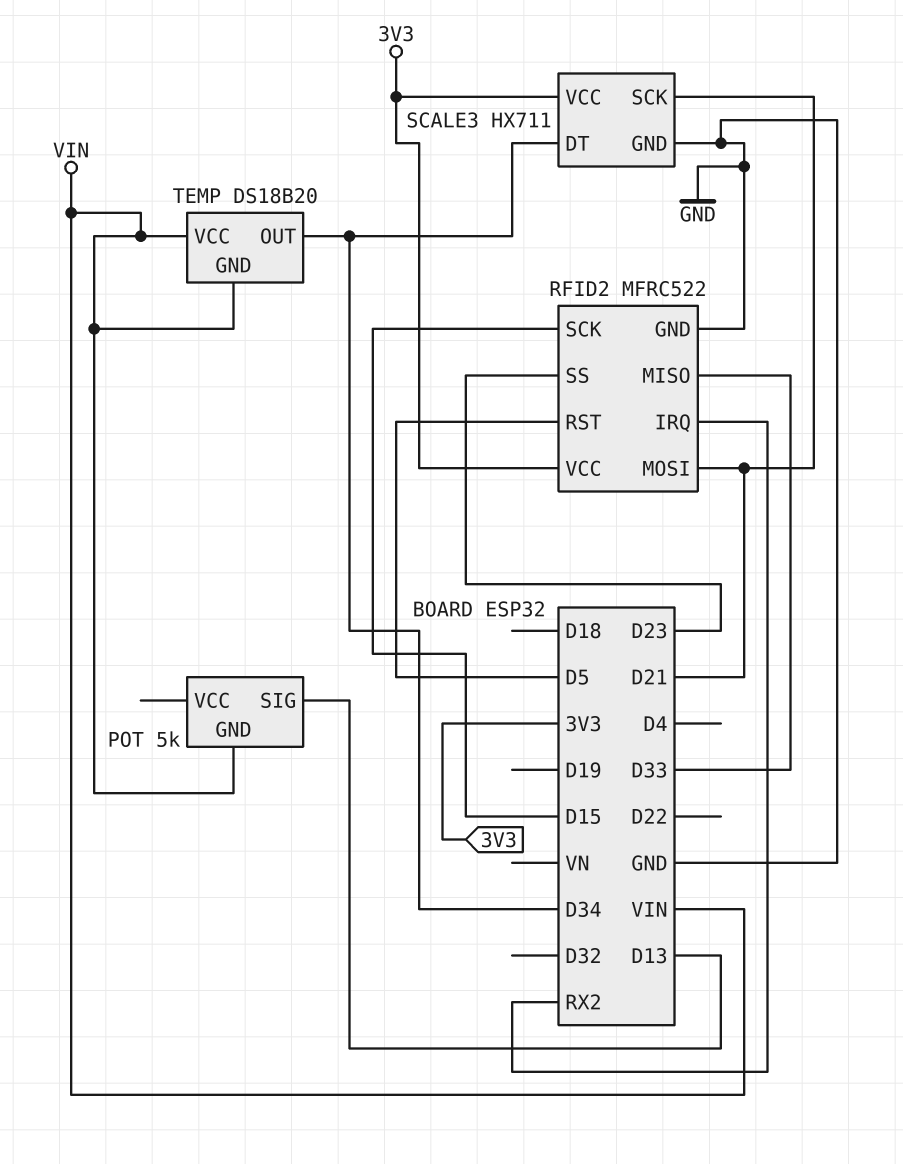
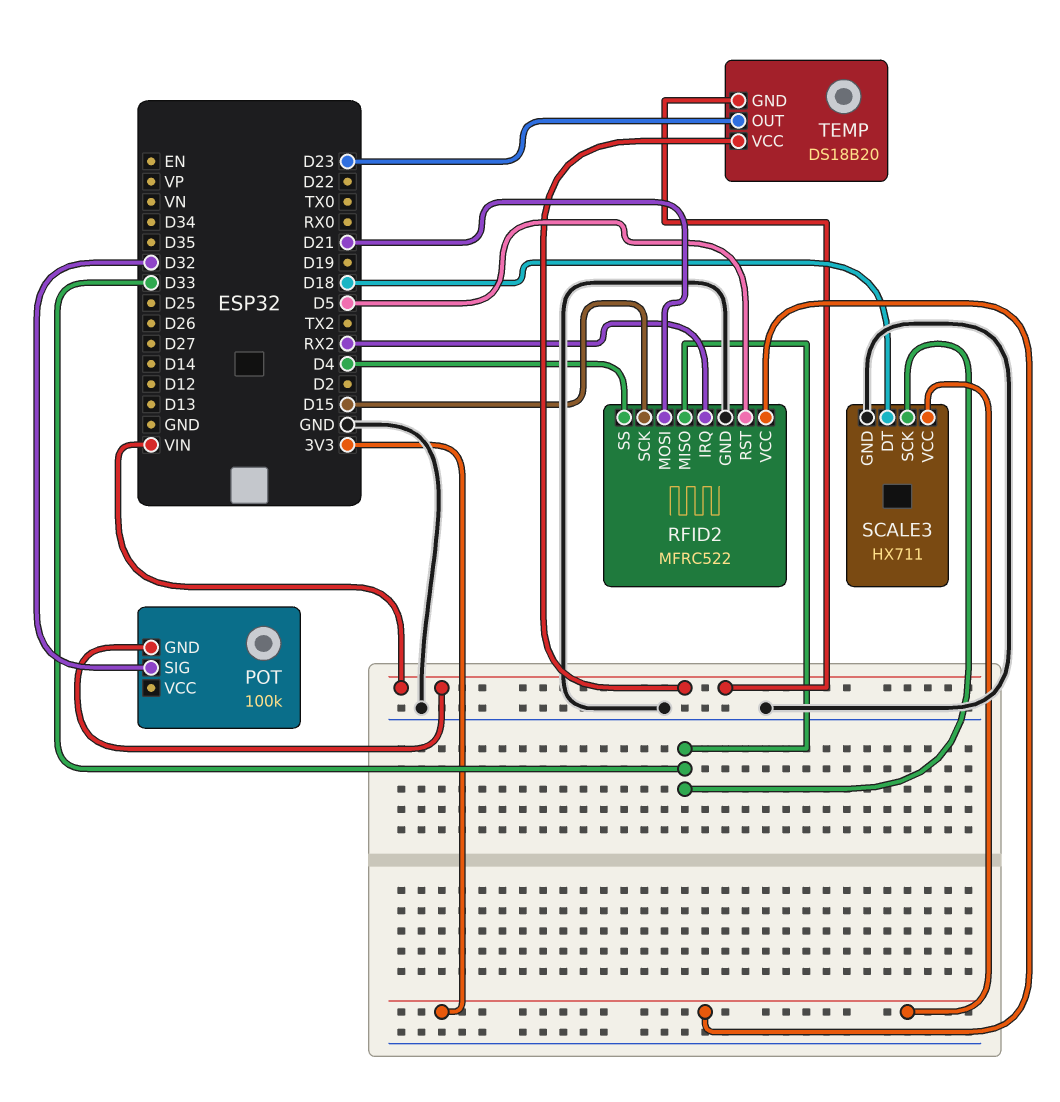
POT: 5k -> 100k
POT pin SIG: D13 -> D32
RFID2 pin SS: D23 -> D4
SCALE3 pin DT: D34 -> D18
SCALE3 pin SCK: D21 -> D33
TEMP pin OUT: D34 -> D23

